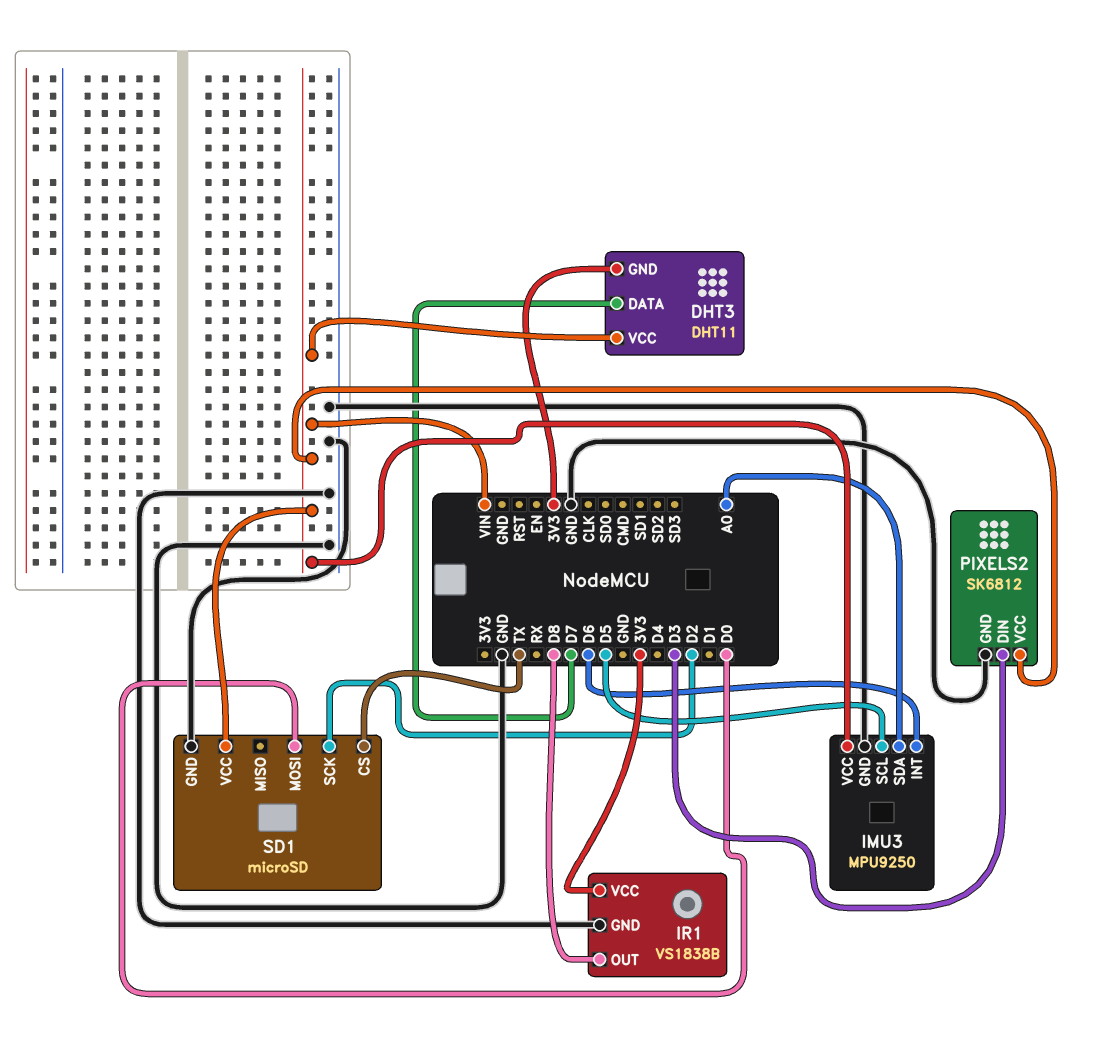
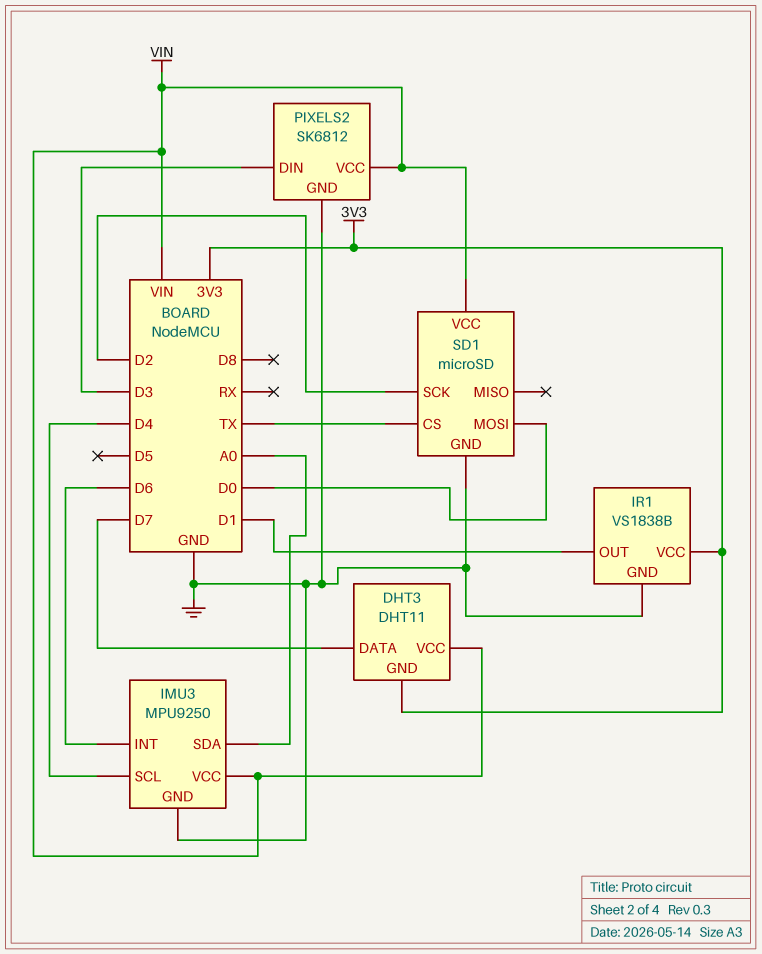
IMU3 pin SCL: D5 -> D4
IR1 pin OUT: D8 -> D1

